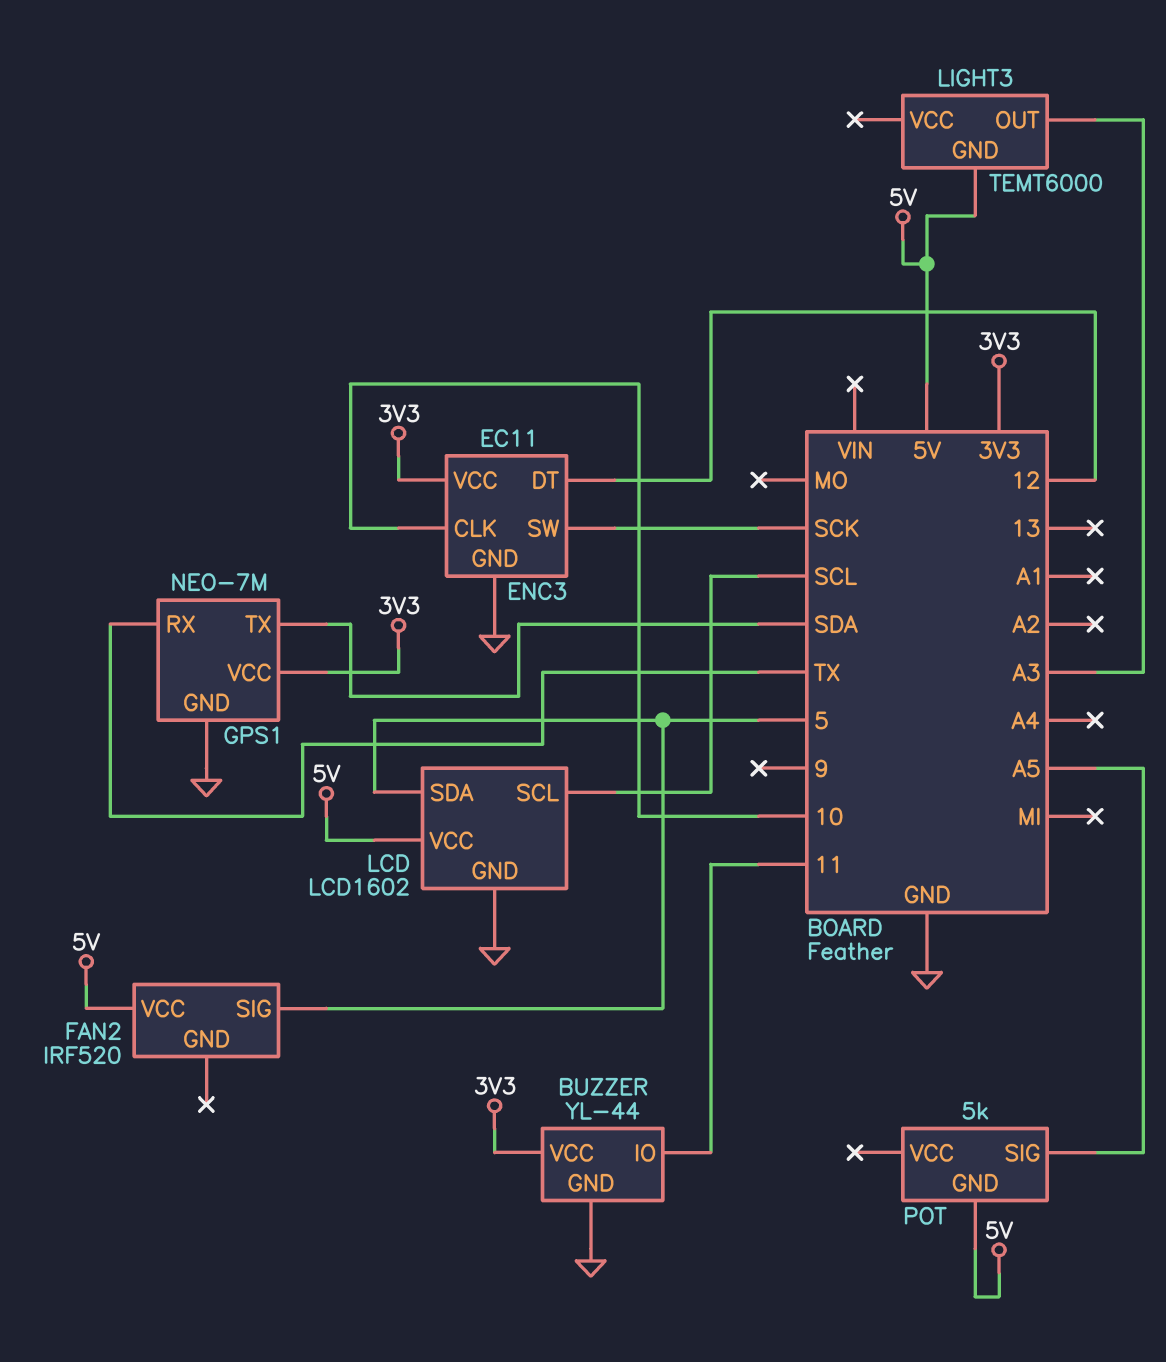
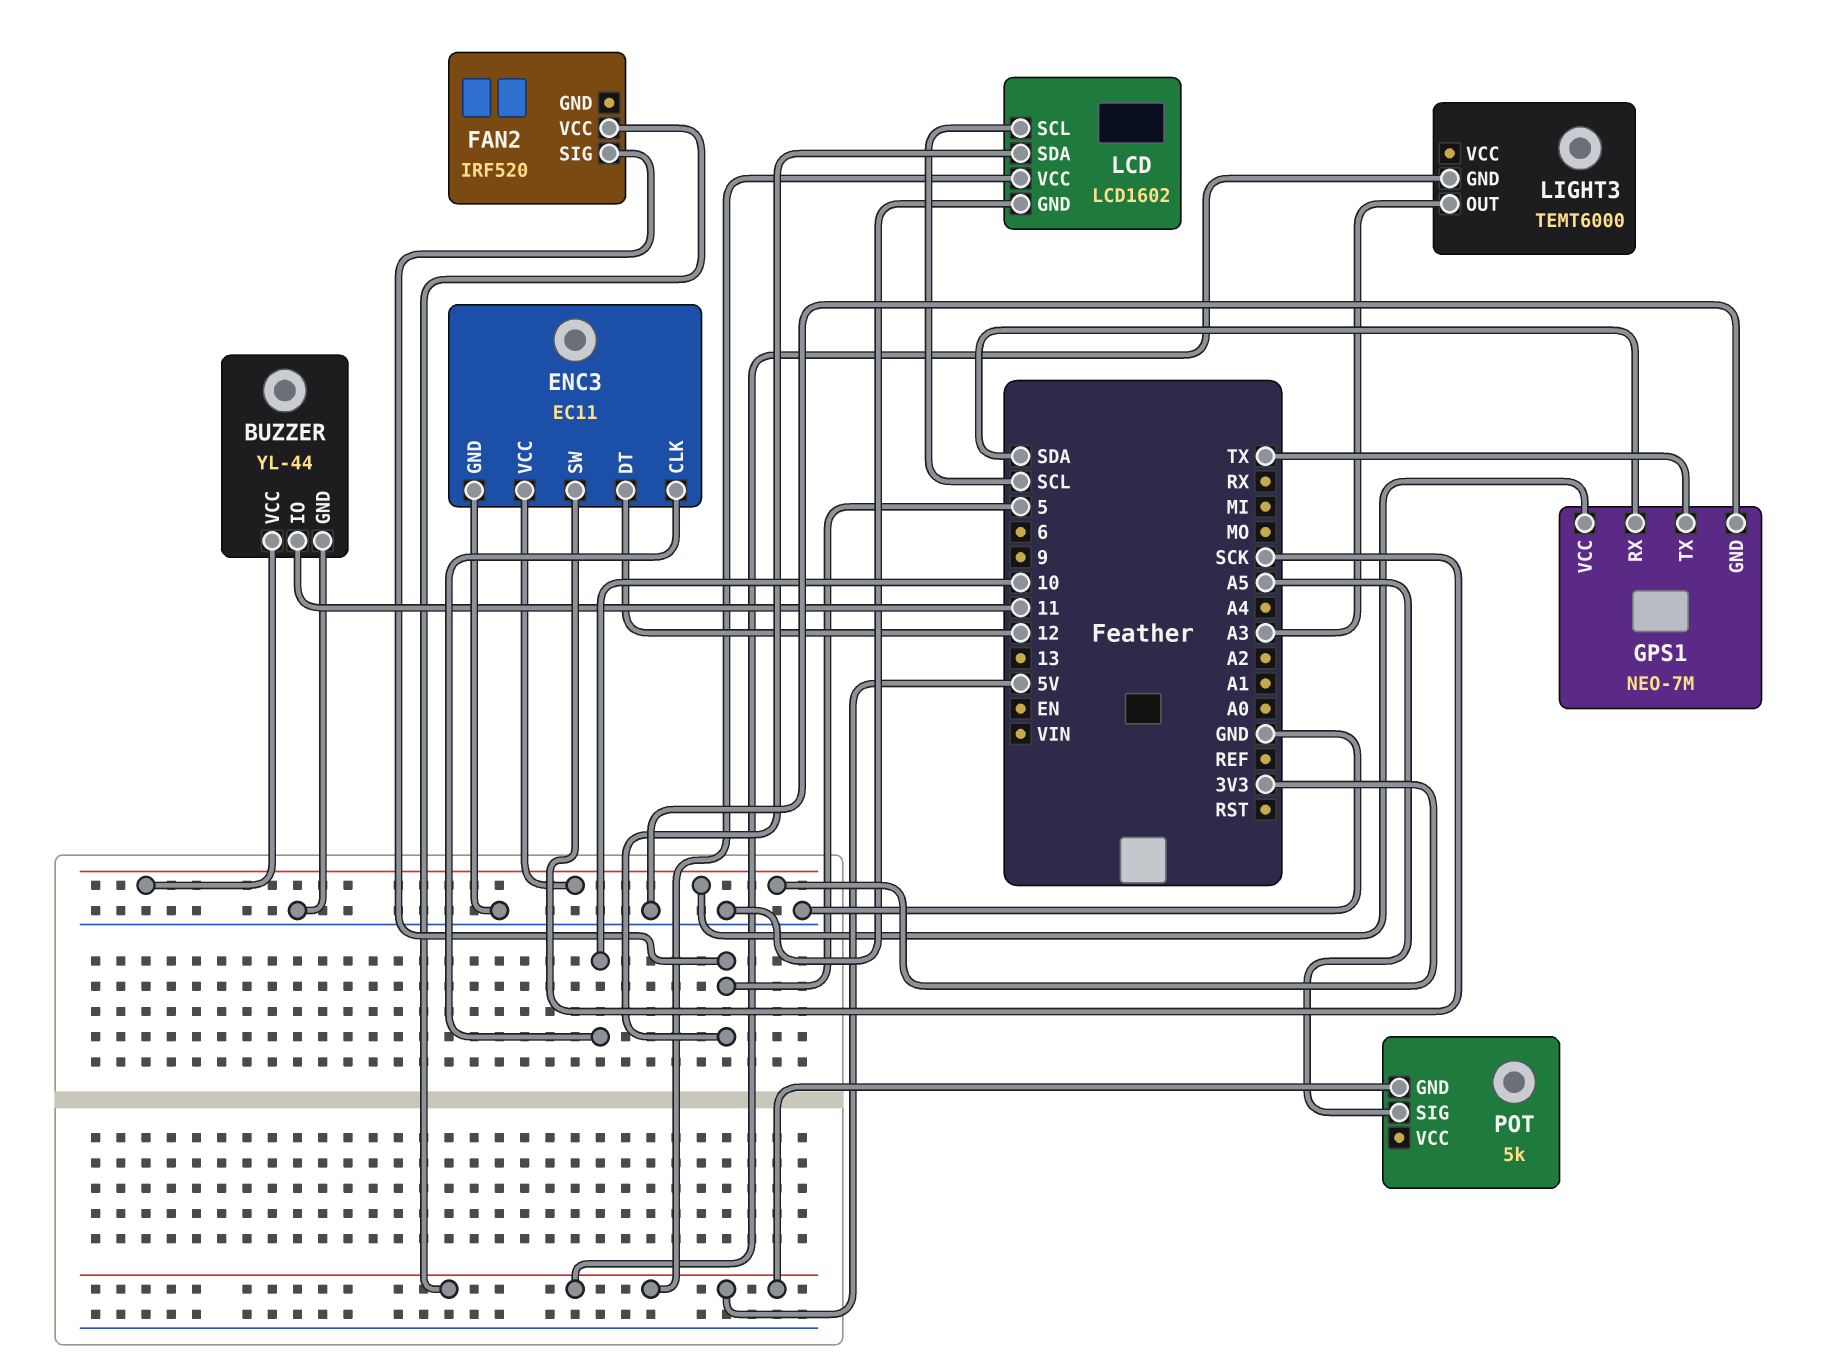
GPS1 pin RX: TX -> SDA
GPS1 pin TX: SDA -> TX

